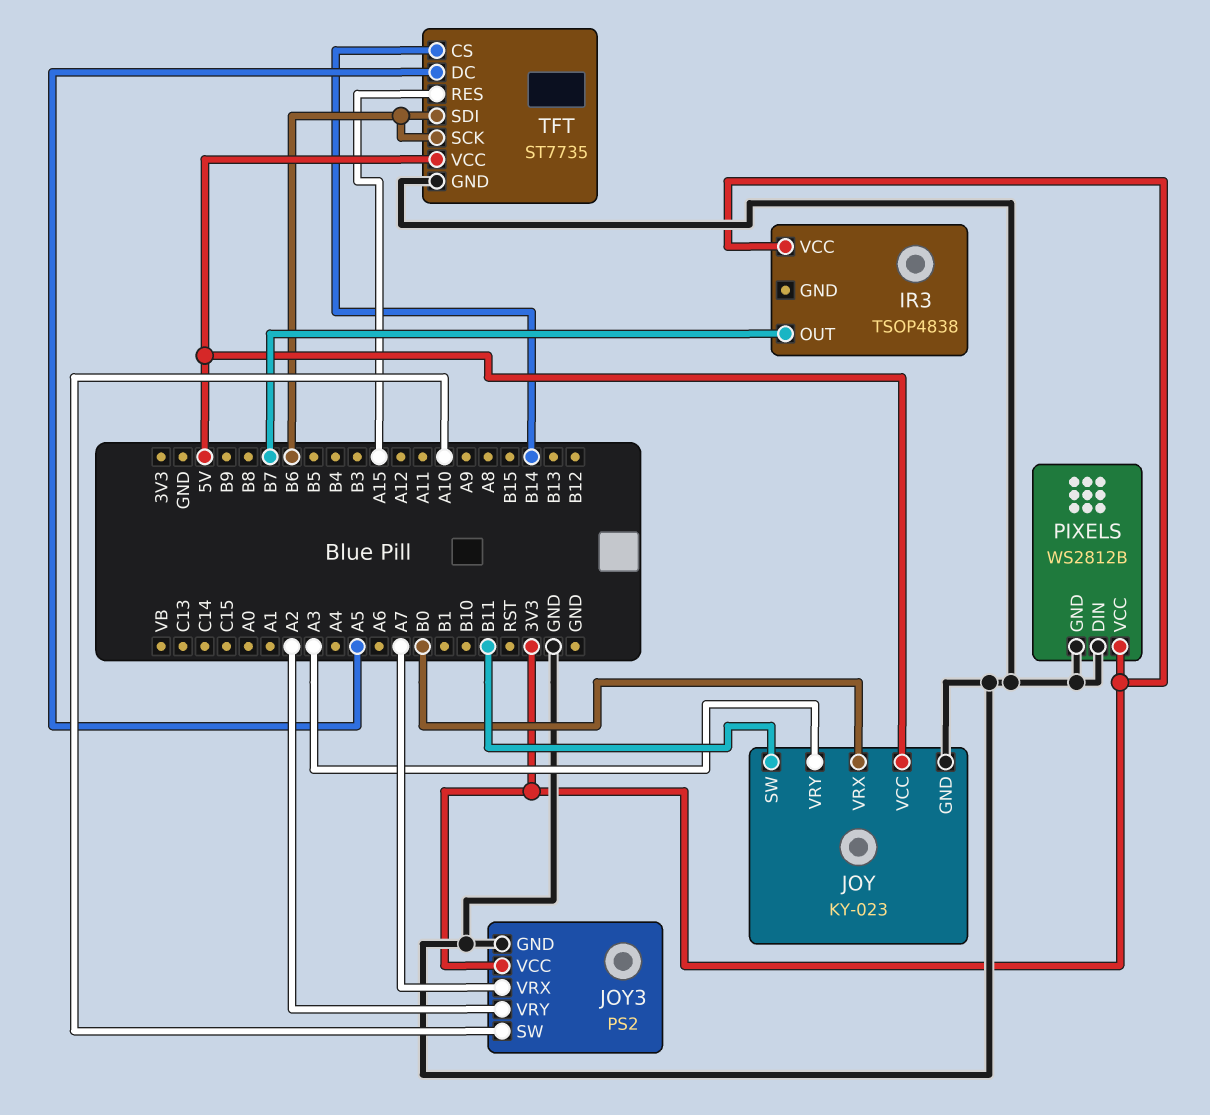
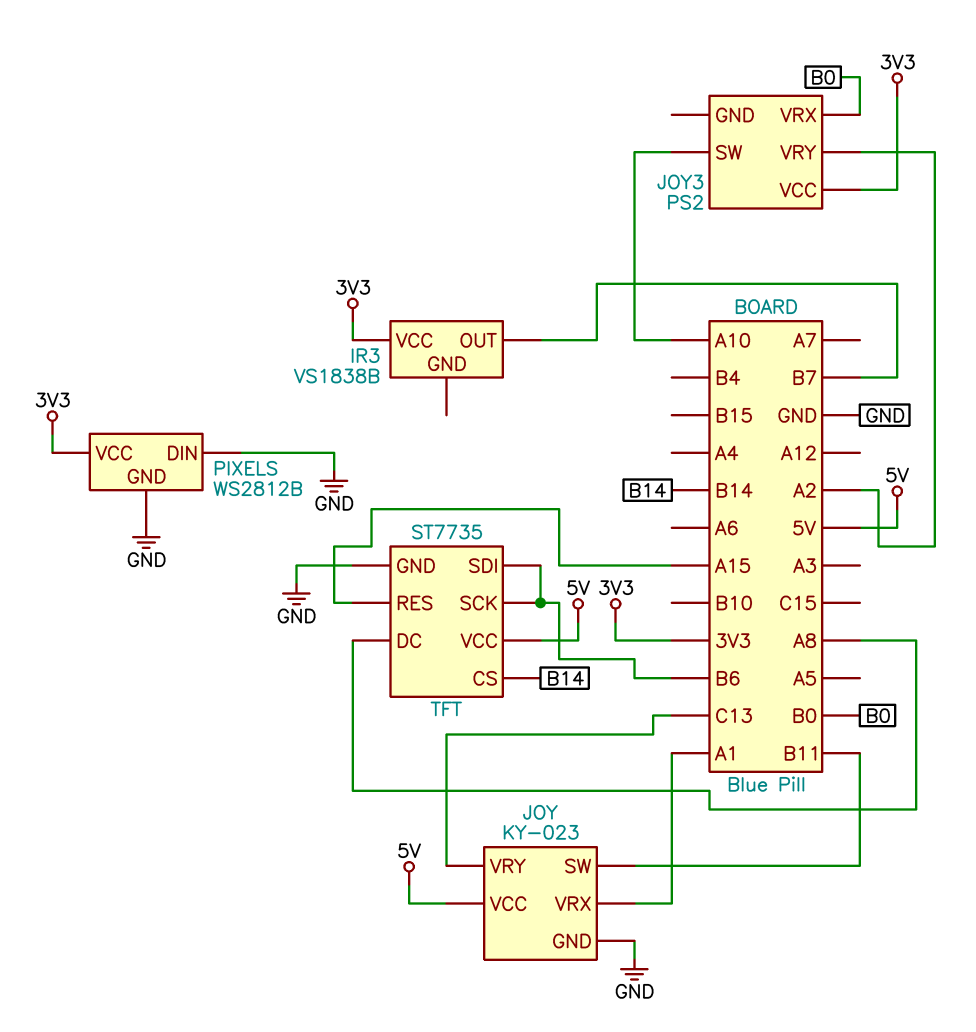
IR3: TSOP4838 -> VS1838B
JOY pin VRX: B0 -> A1
JOY pin VRY: A3 -> C13
JOY3 pin GND: GND -> none
JOY3 pin VRX: A7 -> B0
TFT pin DC: A5 -> A8

